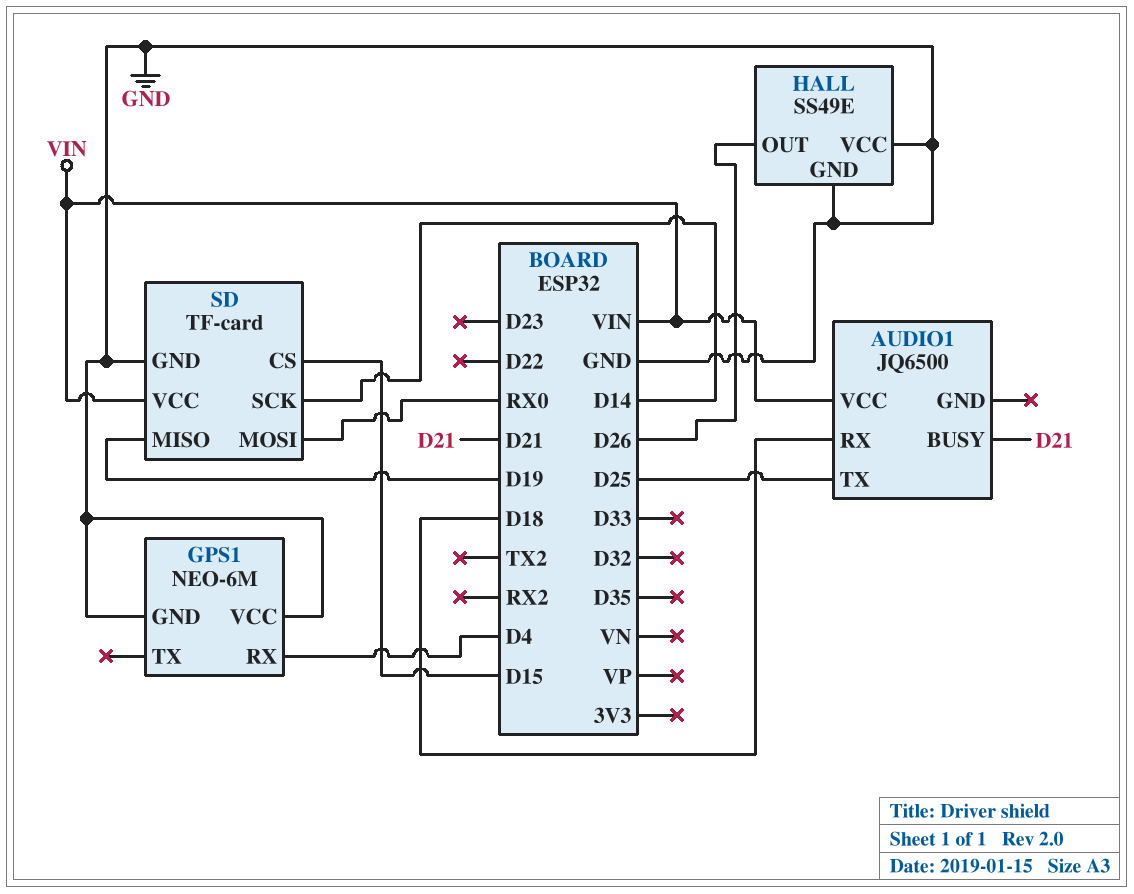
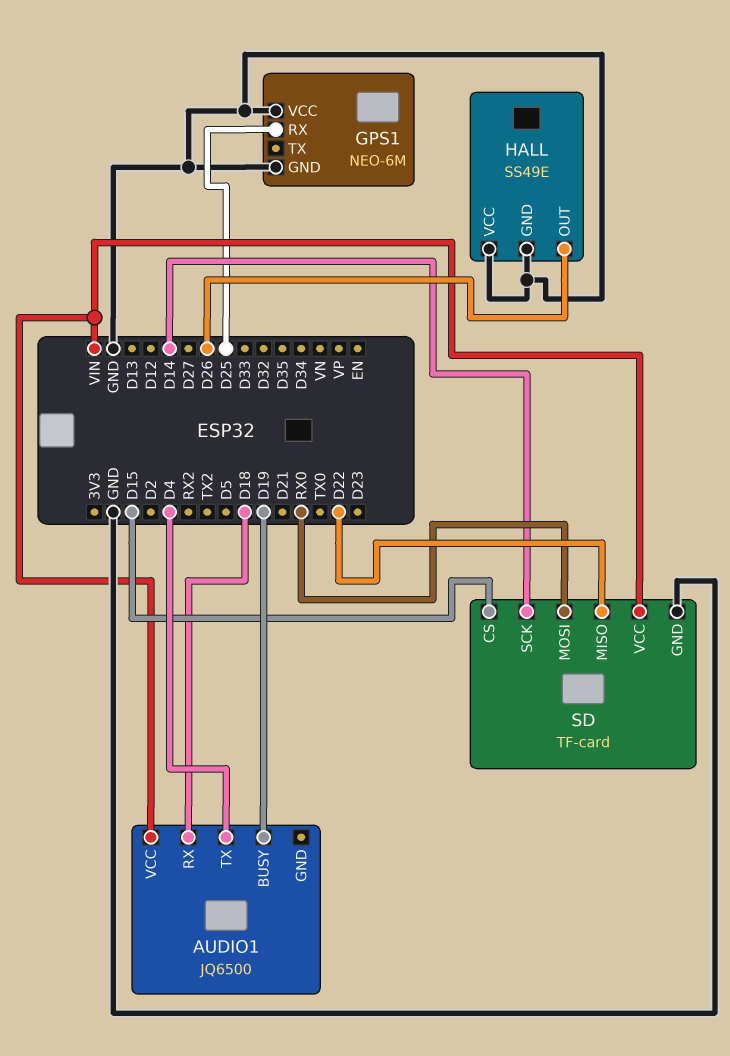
AUDIO1 pin BUSY: D21 -> D19
AUDIO1 pin TX: D25 -> D4
GPS1 pin RX: D4 -> D25
SD pin MISO: D19 -> D22

